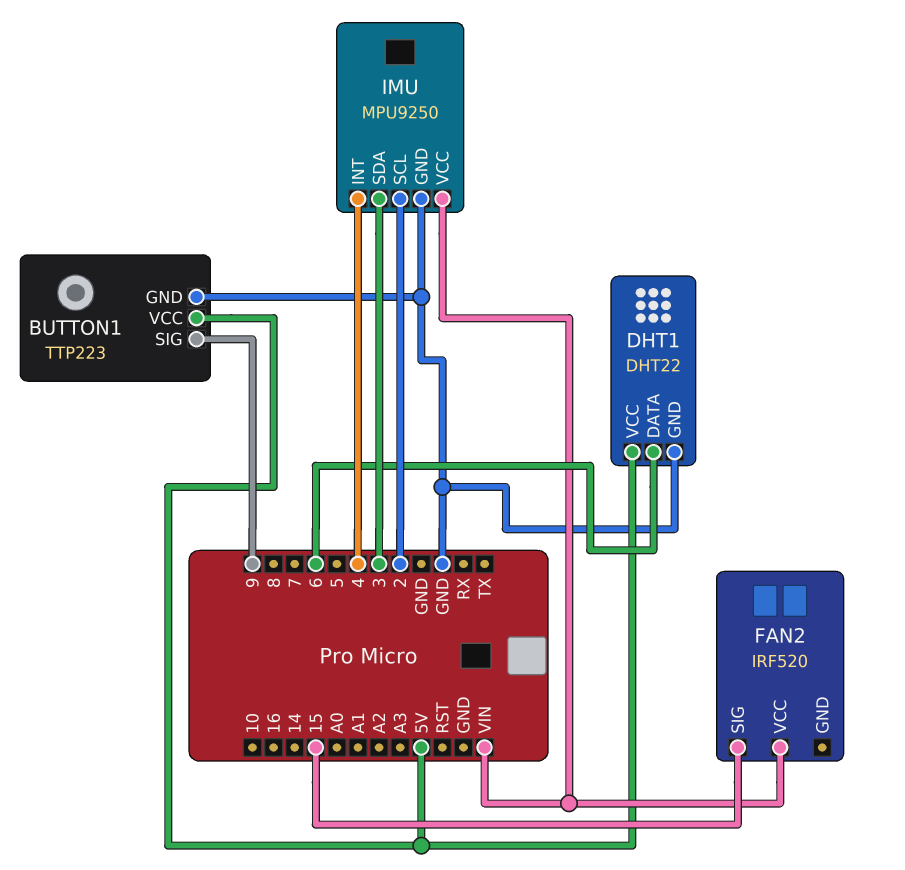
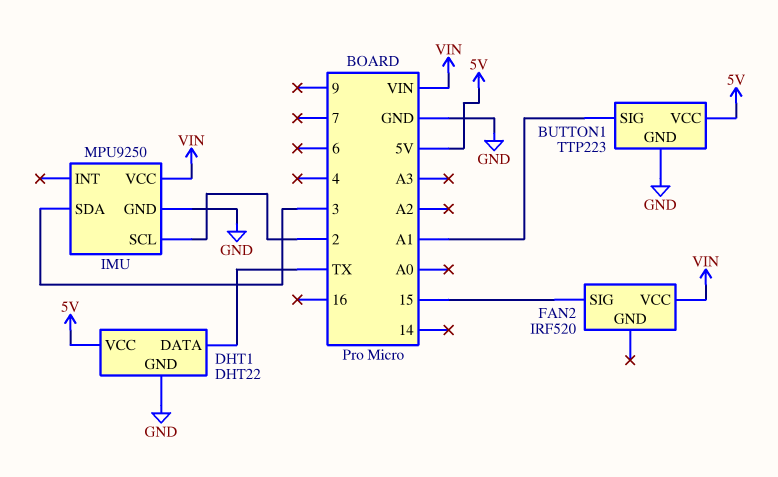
BUTTON1 pin SIG: 9 -> A1
DHT1 pin DATA: 6 -> TX
IMU pin INT: 4 -> none

